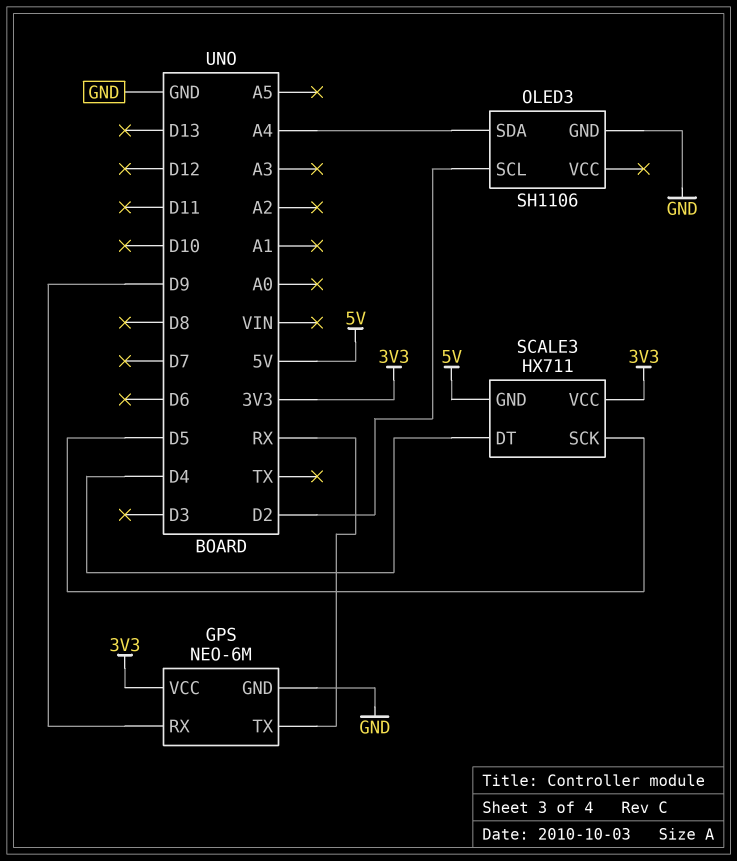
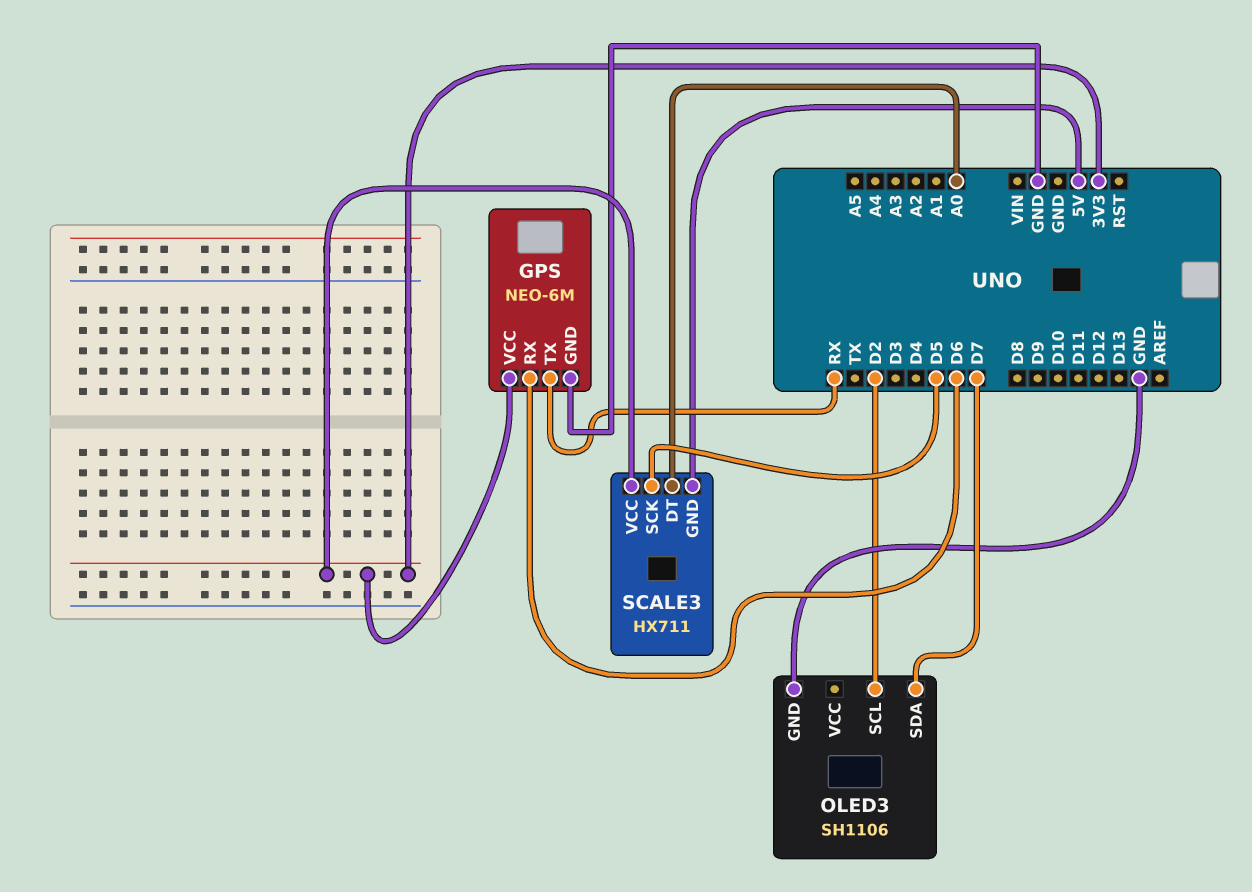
GPS pin RX: D9 -> D6
OLED3 pin SDA: A4 -> D7
SCALE3 pin DT: D4 -> A0

